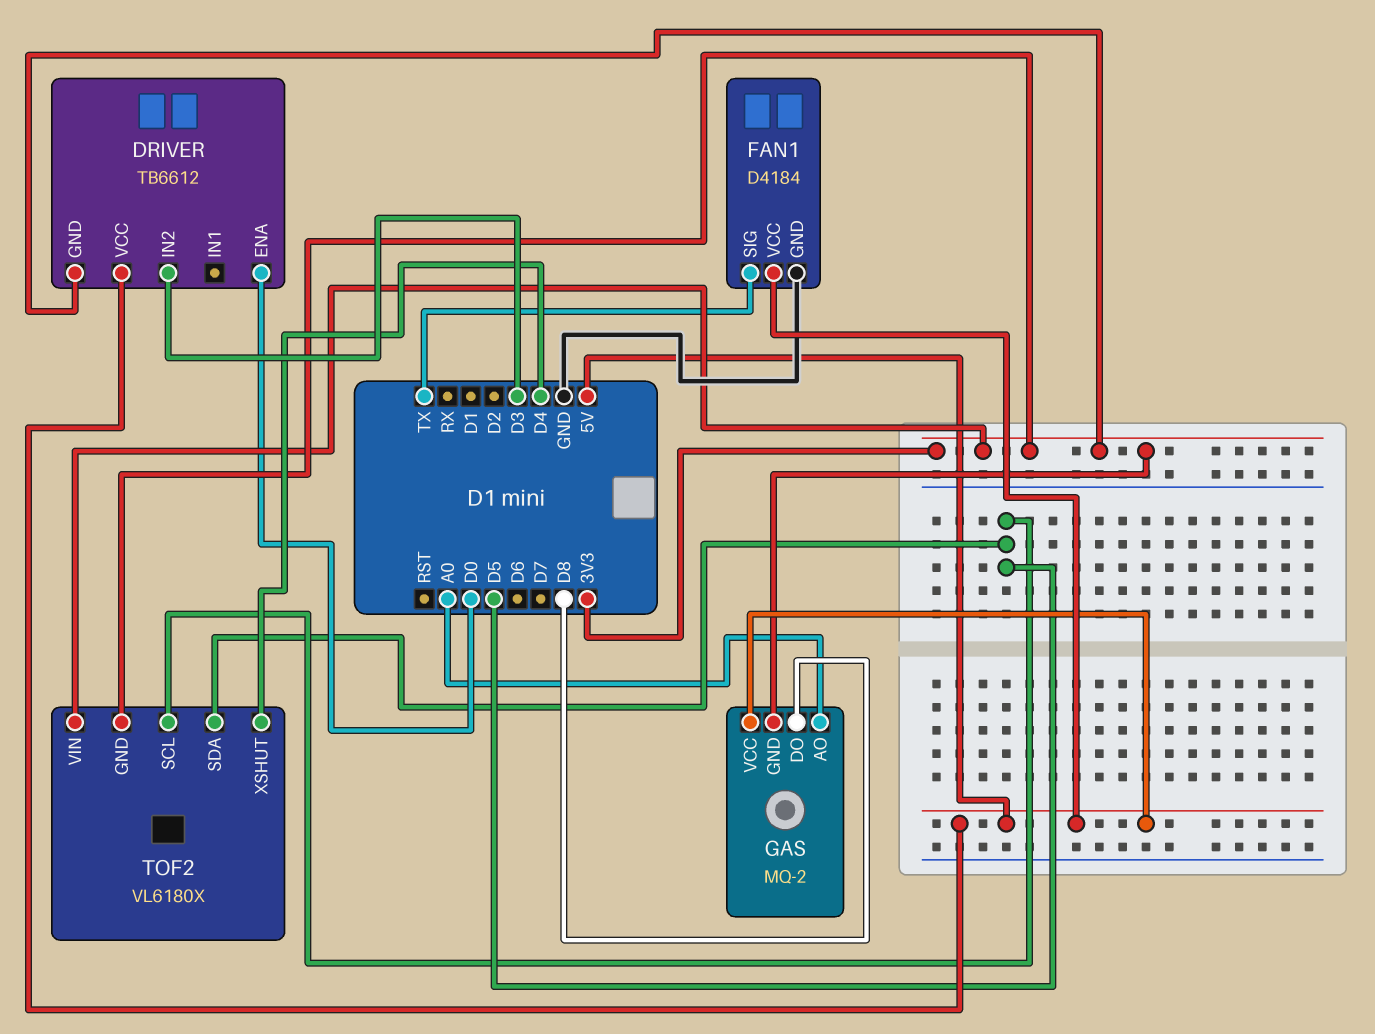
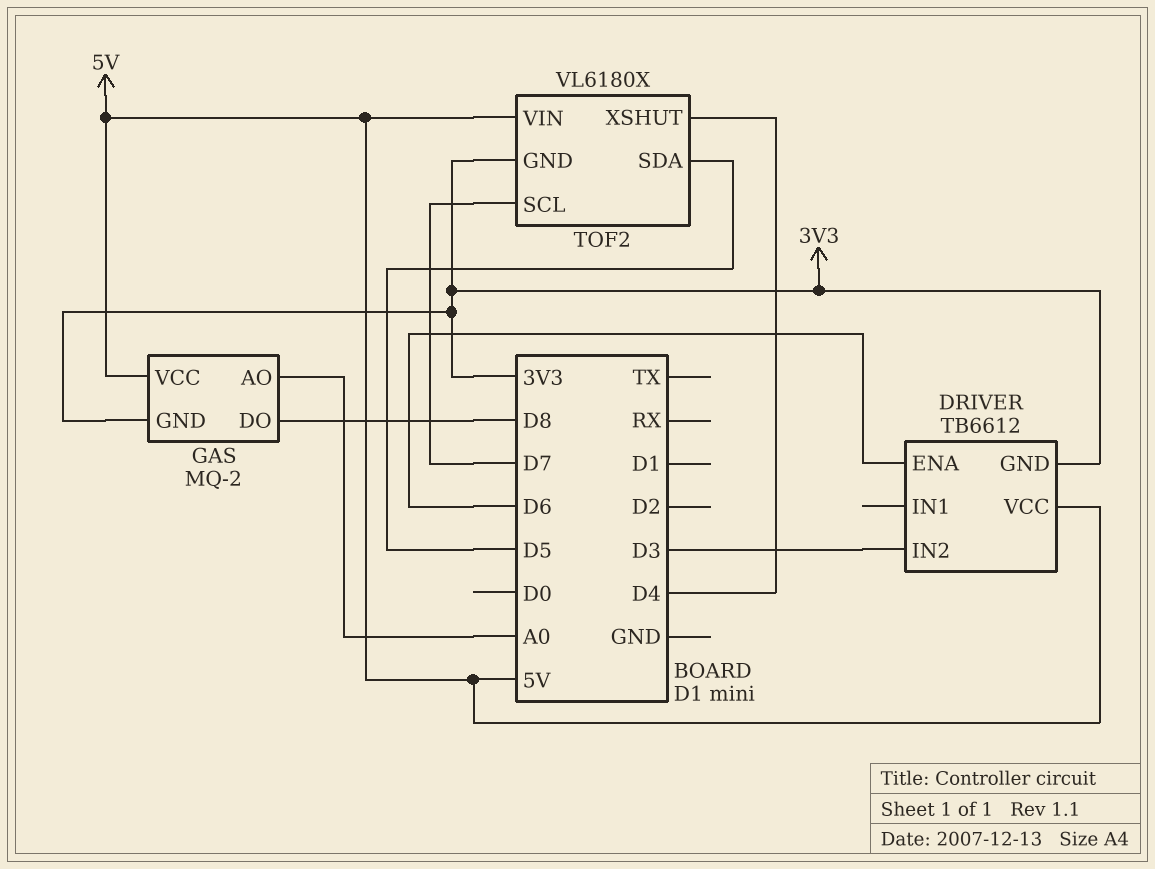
DRIVER pin ENA: D0 -> D6
FAN1: D4184 -> none
FAN1 pin GND: GND -> none
FAN1 pin SIG: TX -> none
FAN1 pin VCC: 5V -> none
TOF2 pin SCL: D5 -> D7
TOF2 pin VIN: 3V3 -> 5V

